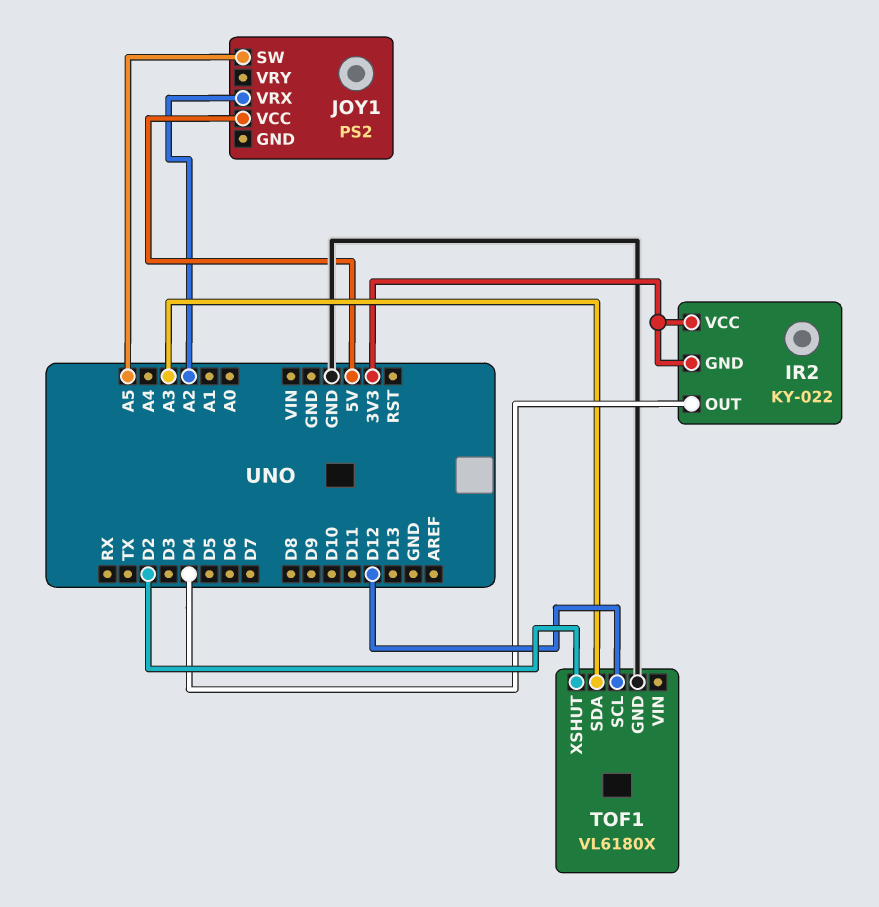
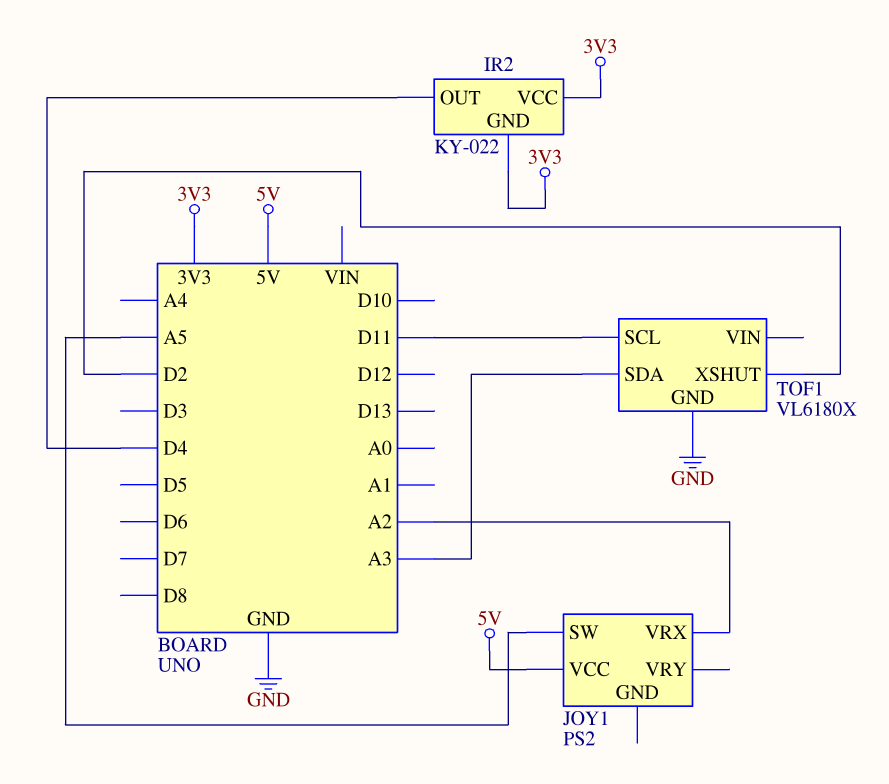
TOF1 pin SCL: D12 -> D11

